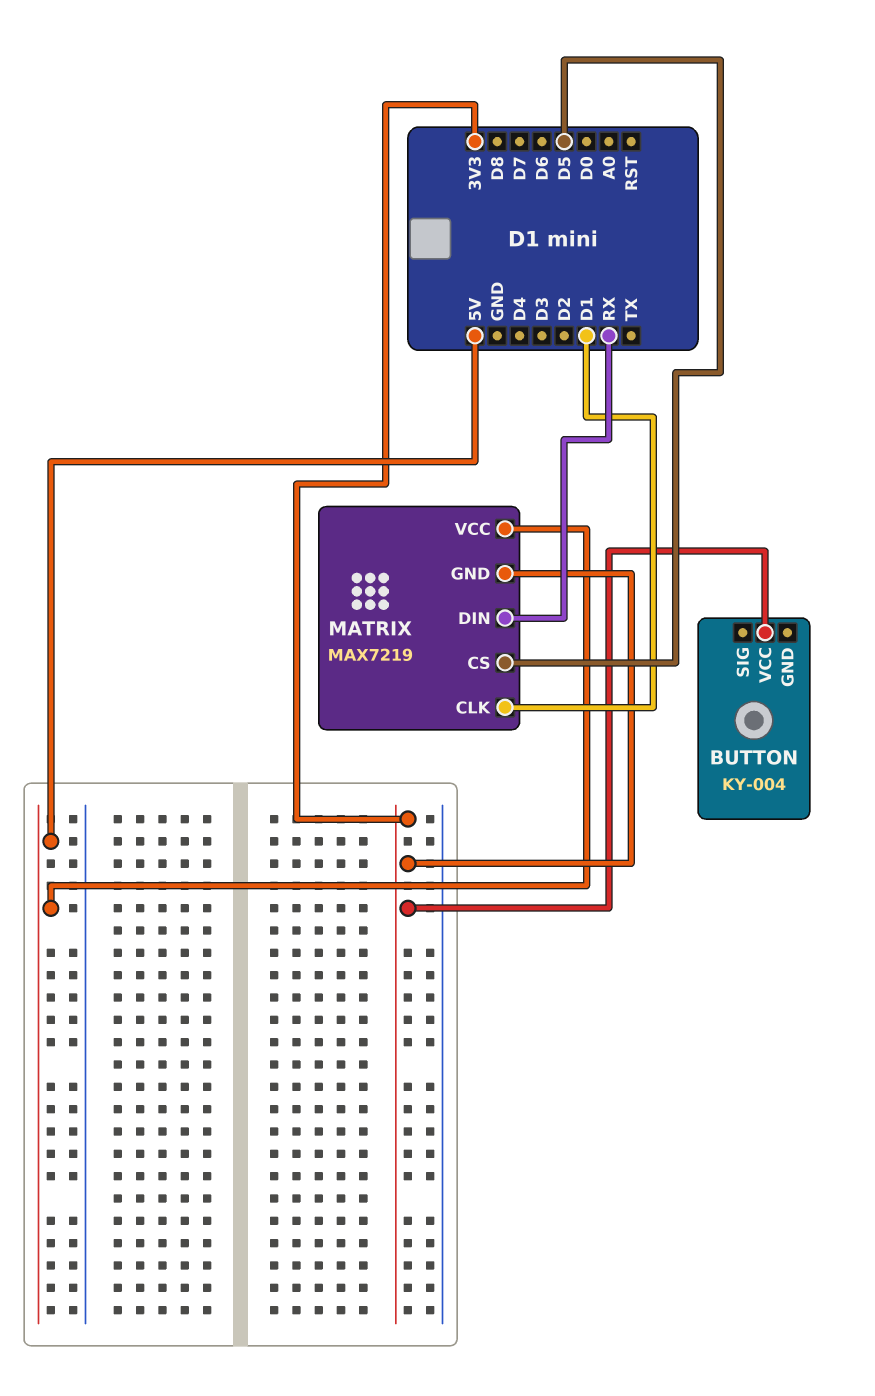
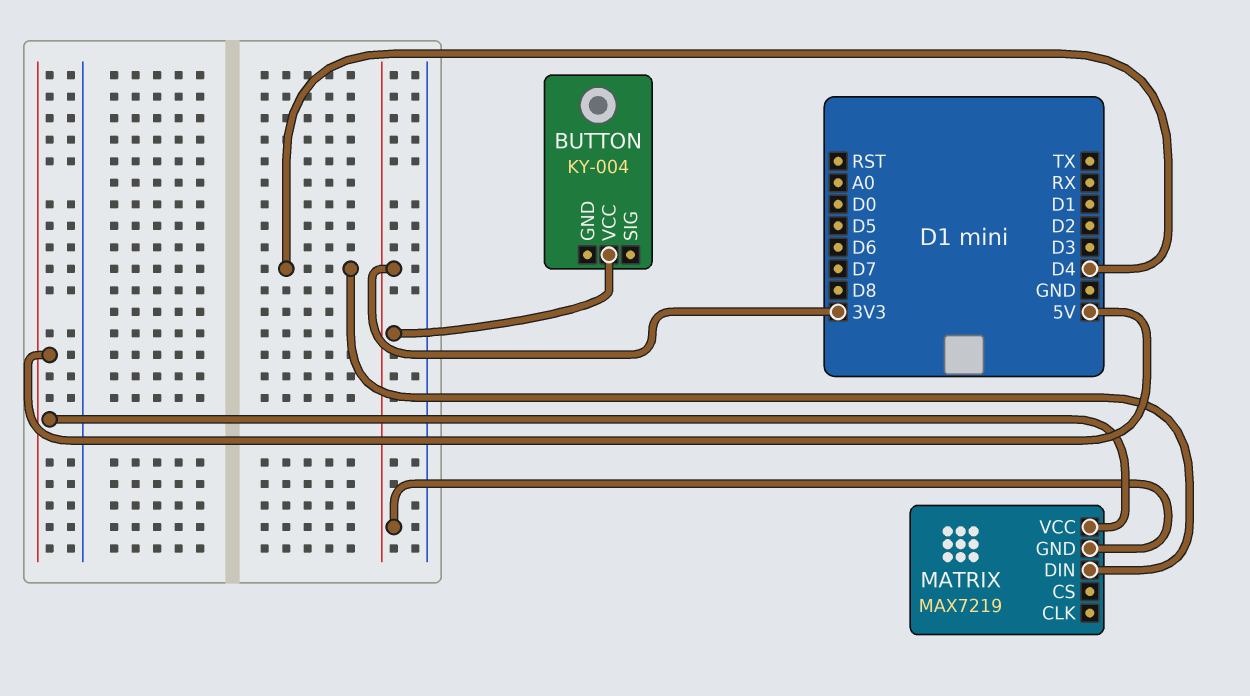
MATRIX pin CLK: D1 -> none
MATRIX pin CS: D5 -> none
MATRIX pin DIN: RX -> D4

